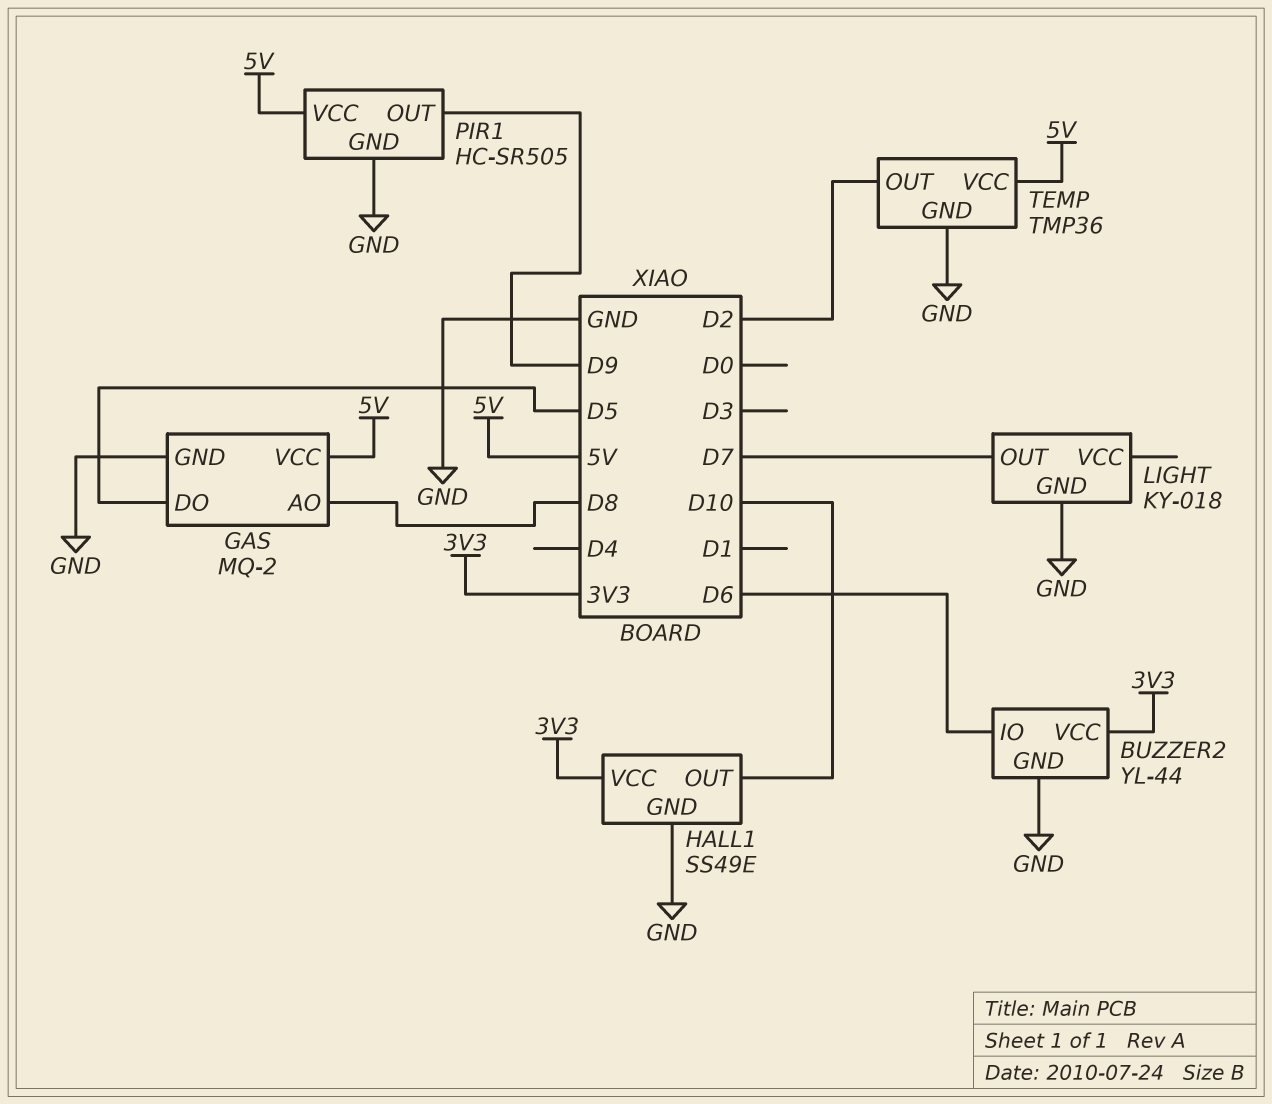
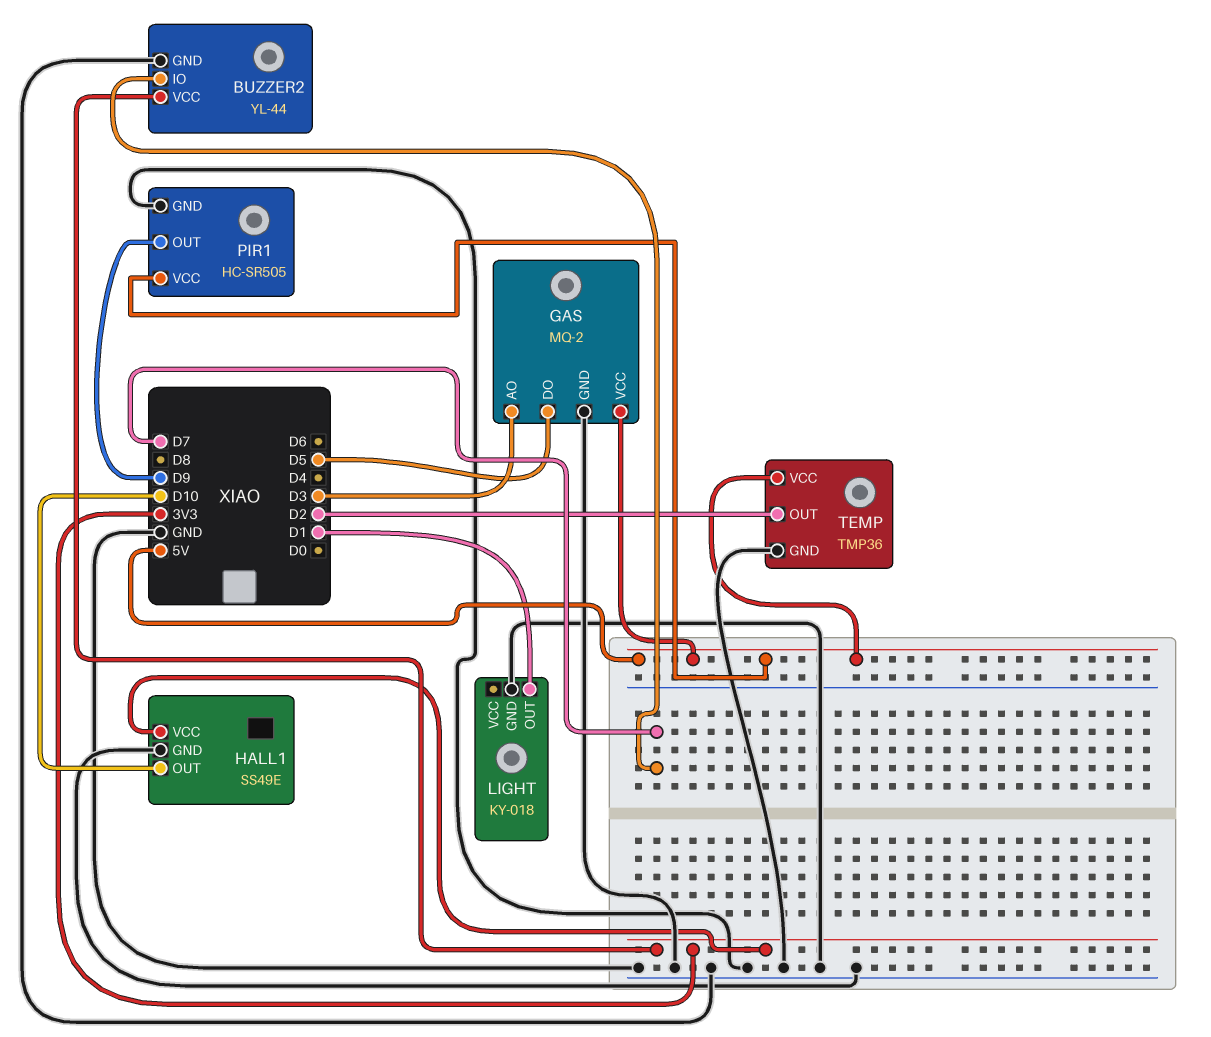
BUZZER2 pin IO: D6 -> D7
GAS pin AO: D8 -> D3
LIGHT pin OUT: D7 -> D1

